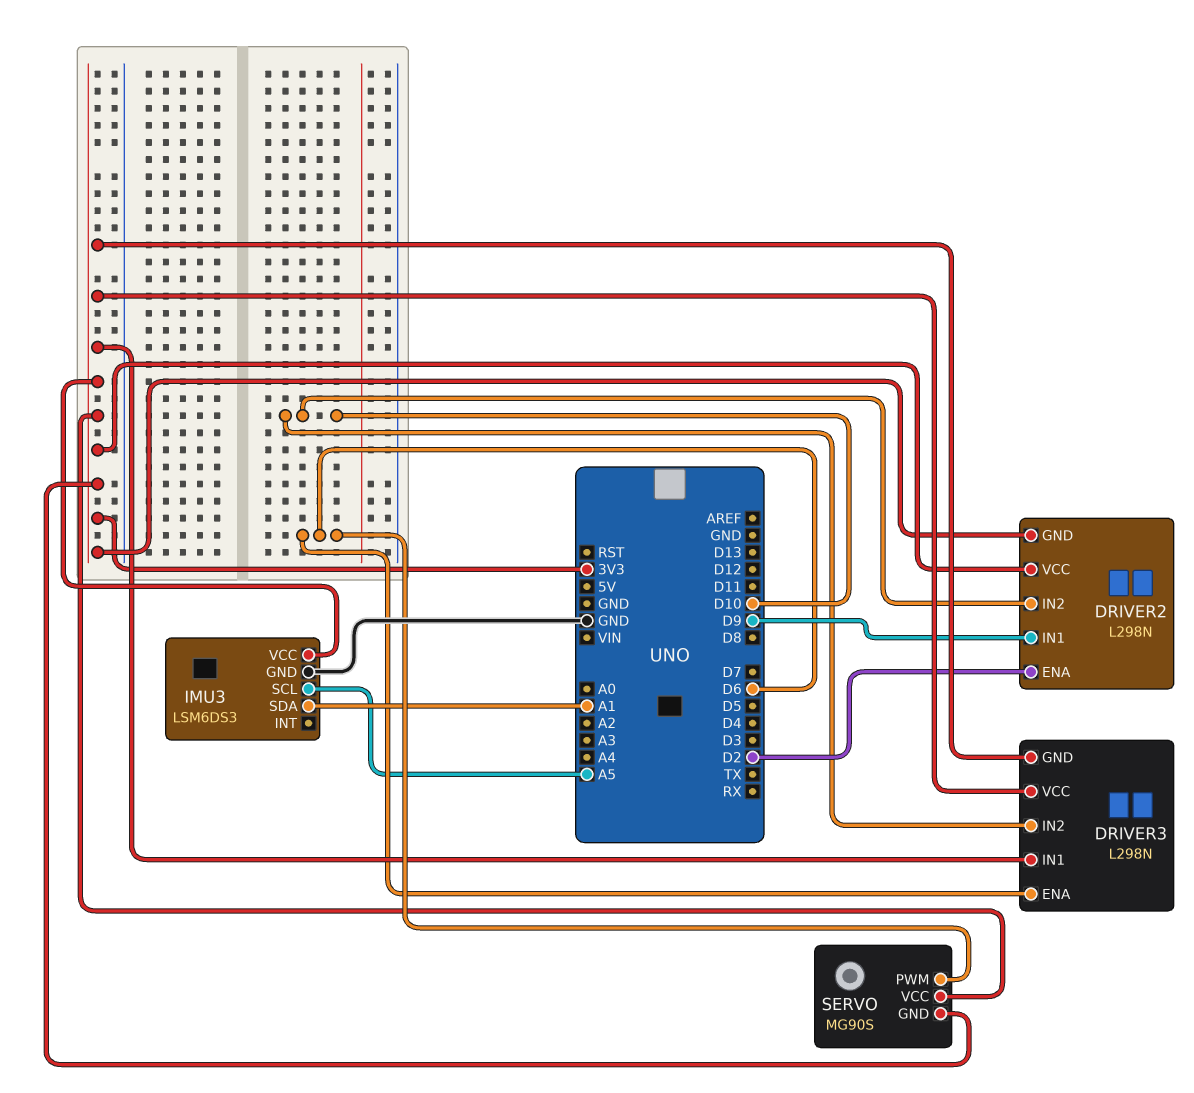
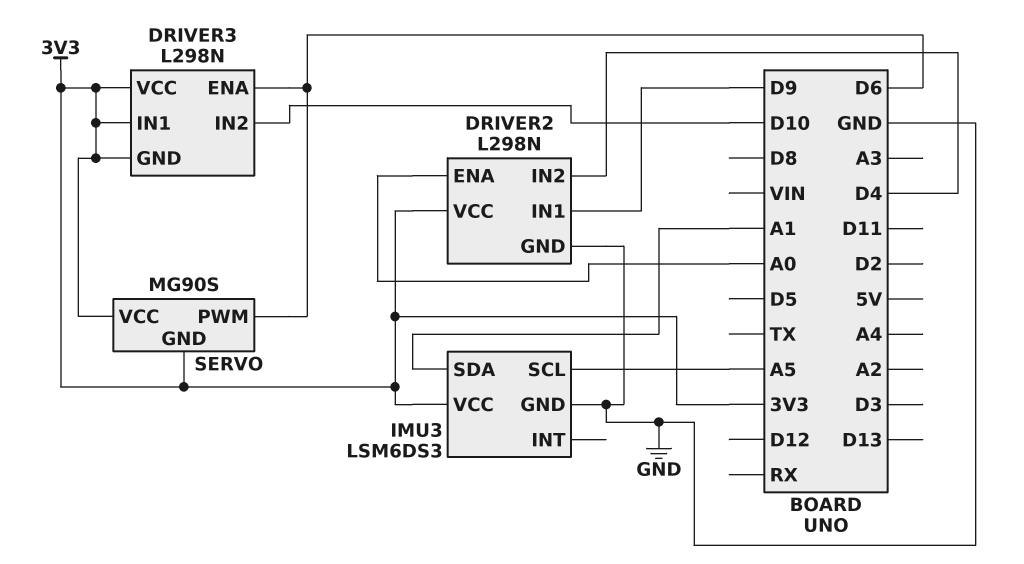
DRIVER2 pin ENA: D2 -> A0
DRIVER2 pin GND: 3V3 -> GND
DRIVER2 pin IN2: D10 -> D4

